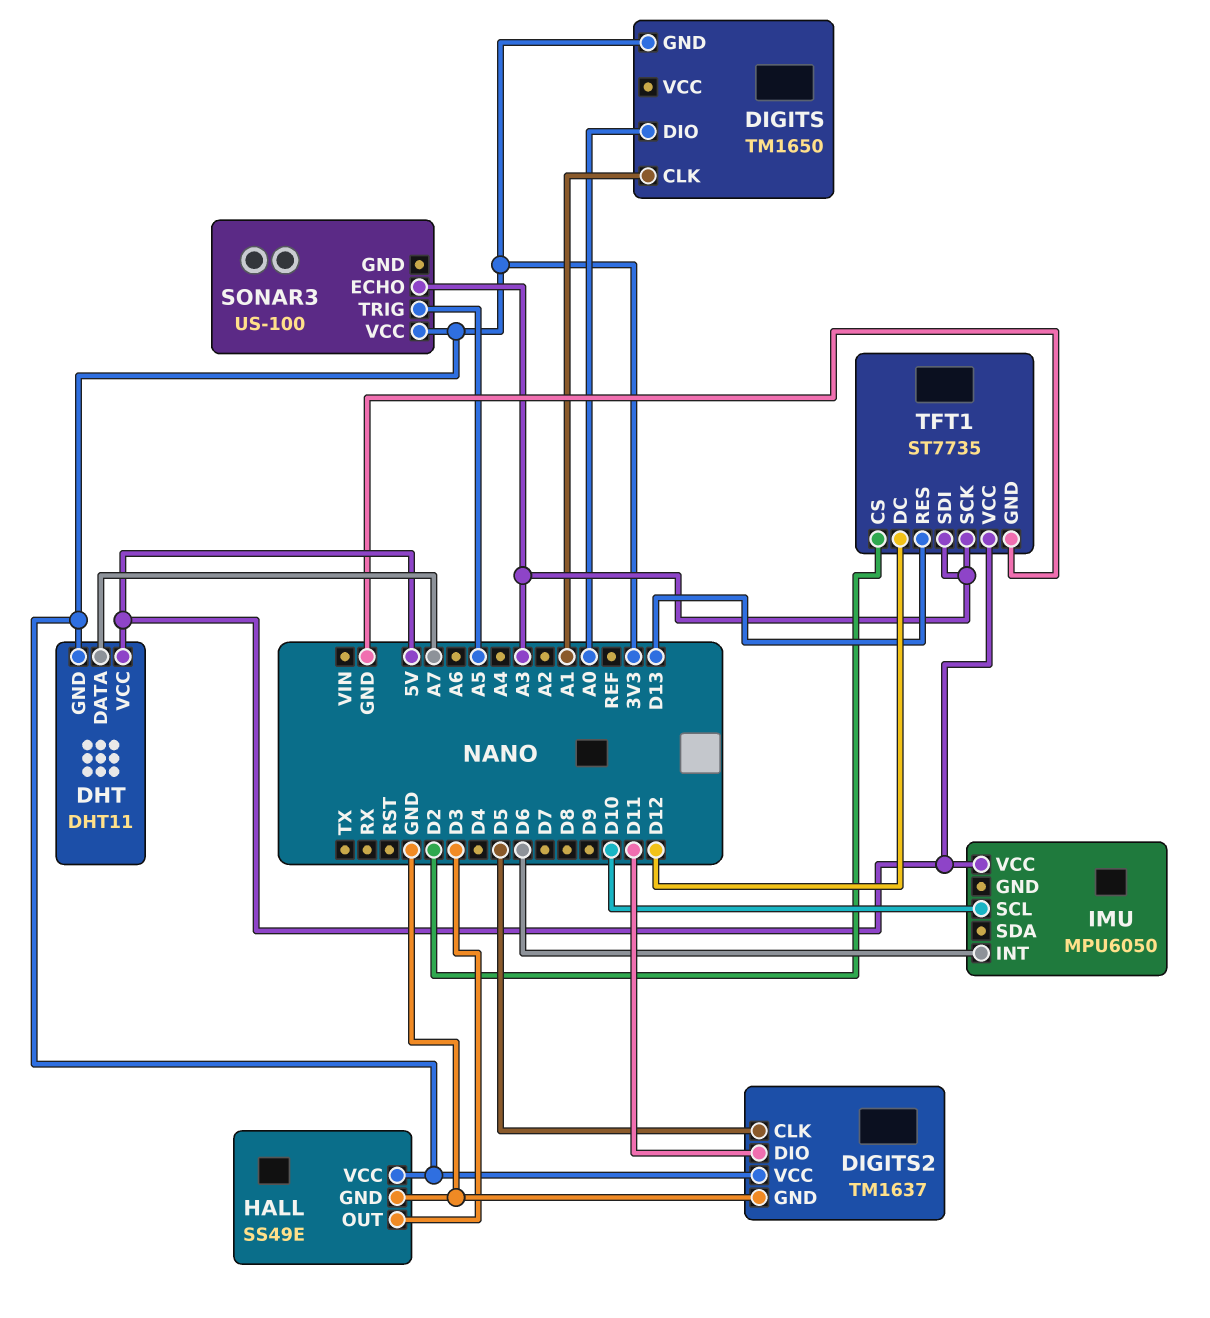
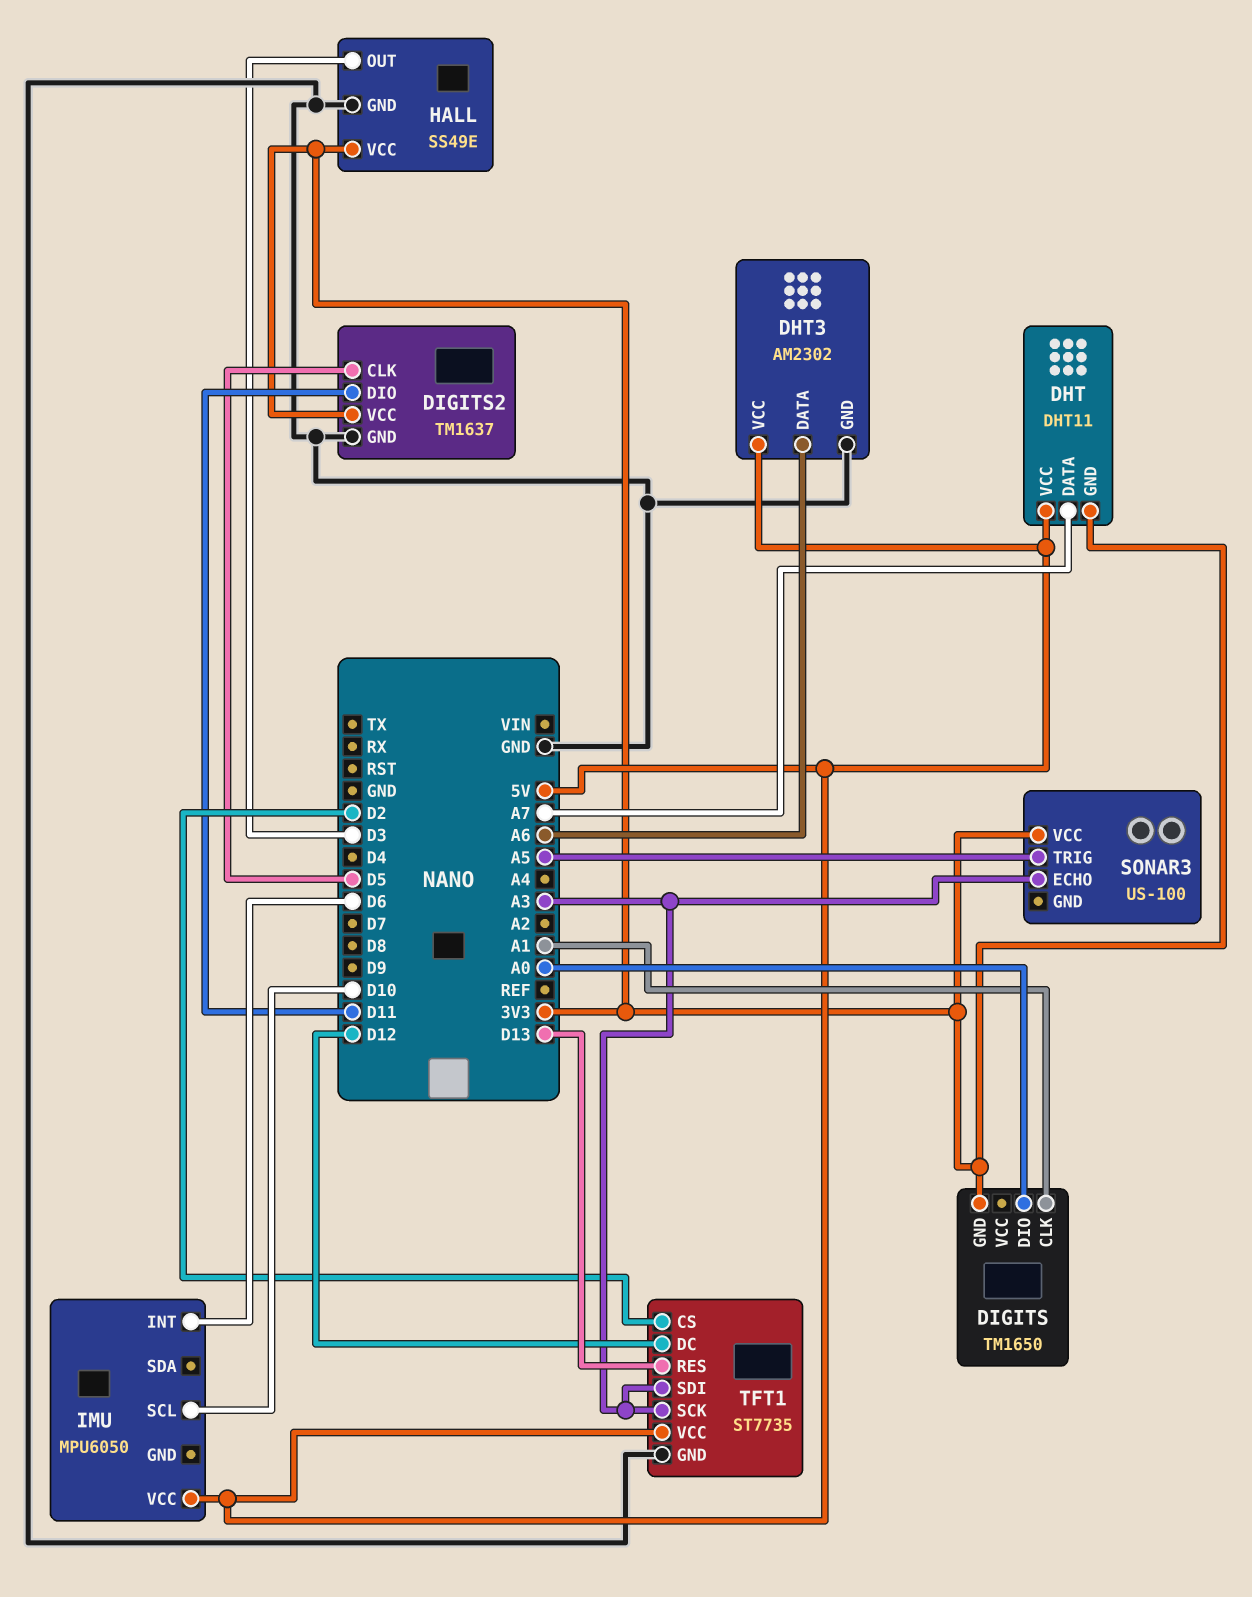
DHT3: none -> AM2302
DHT3 pin DATA: none -> A6
DHT3 pin GND: none -> GND
DHT3 pin VCC: none -> 5V

